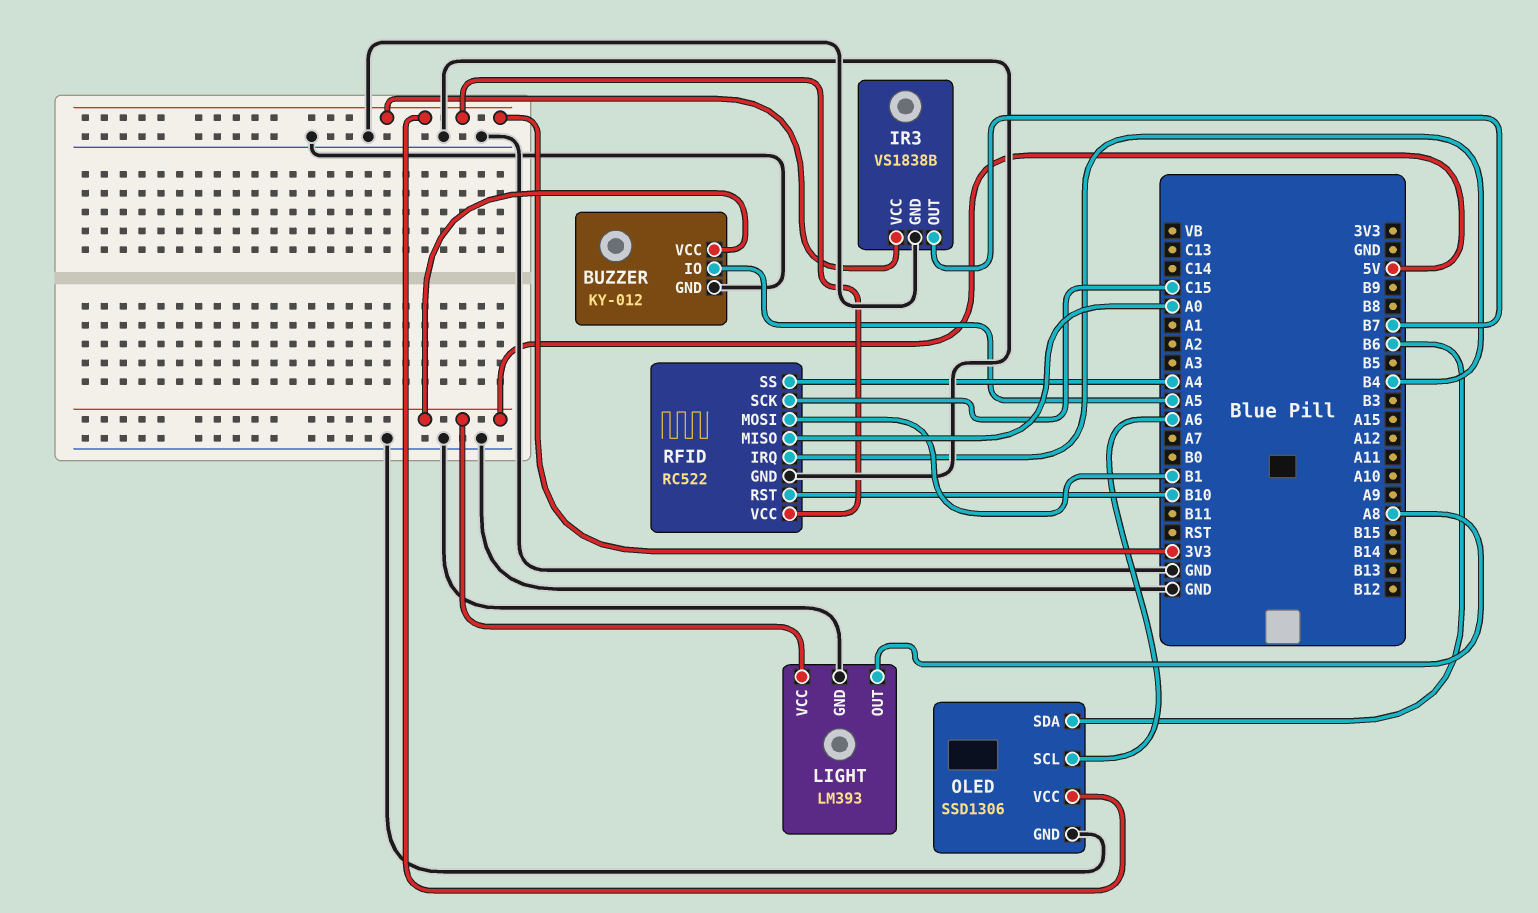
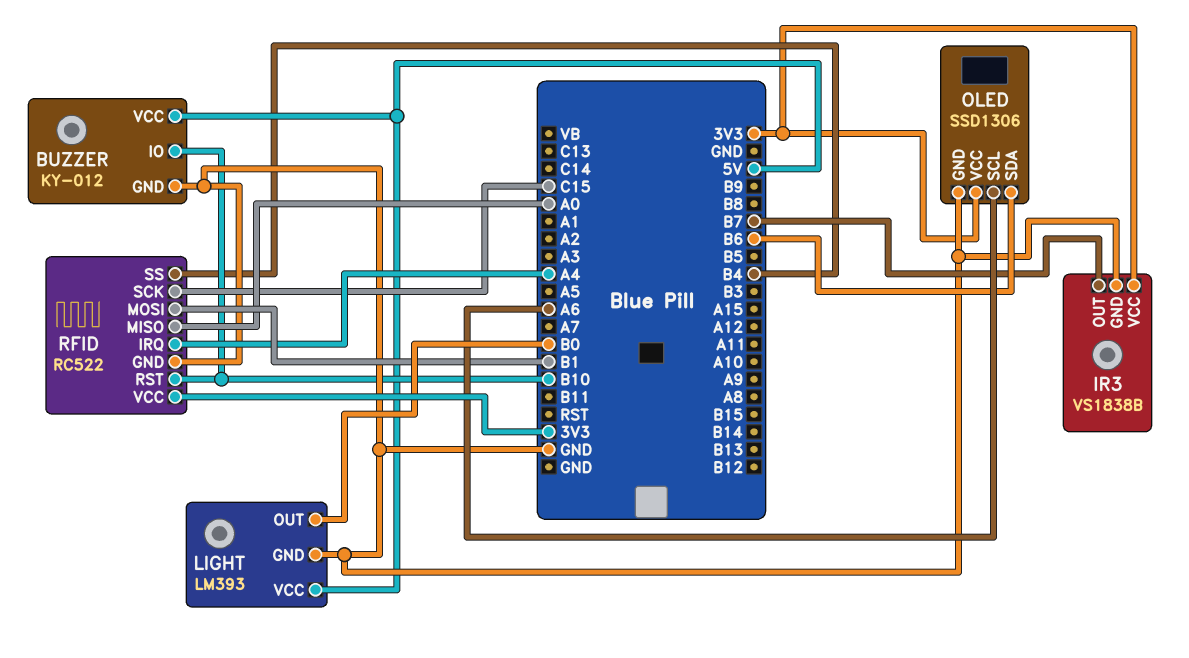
BUZZER pin IO: A5 -> B10
LIGHT pin OUT: A8 -> B0
RFID pin IRQ: B4 -> A4
RFID pin SS: A4 -> B4

